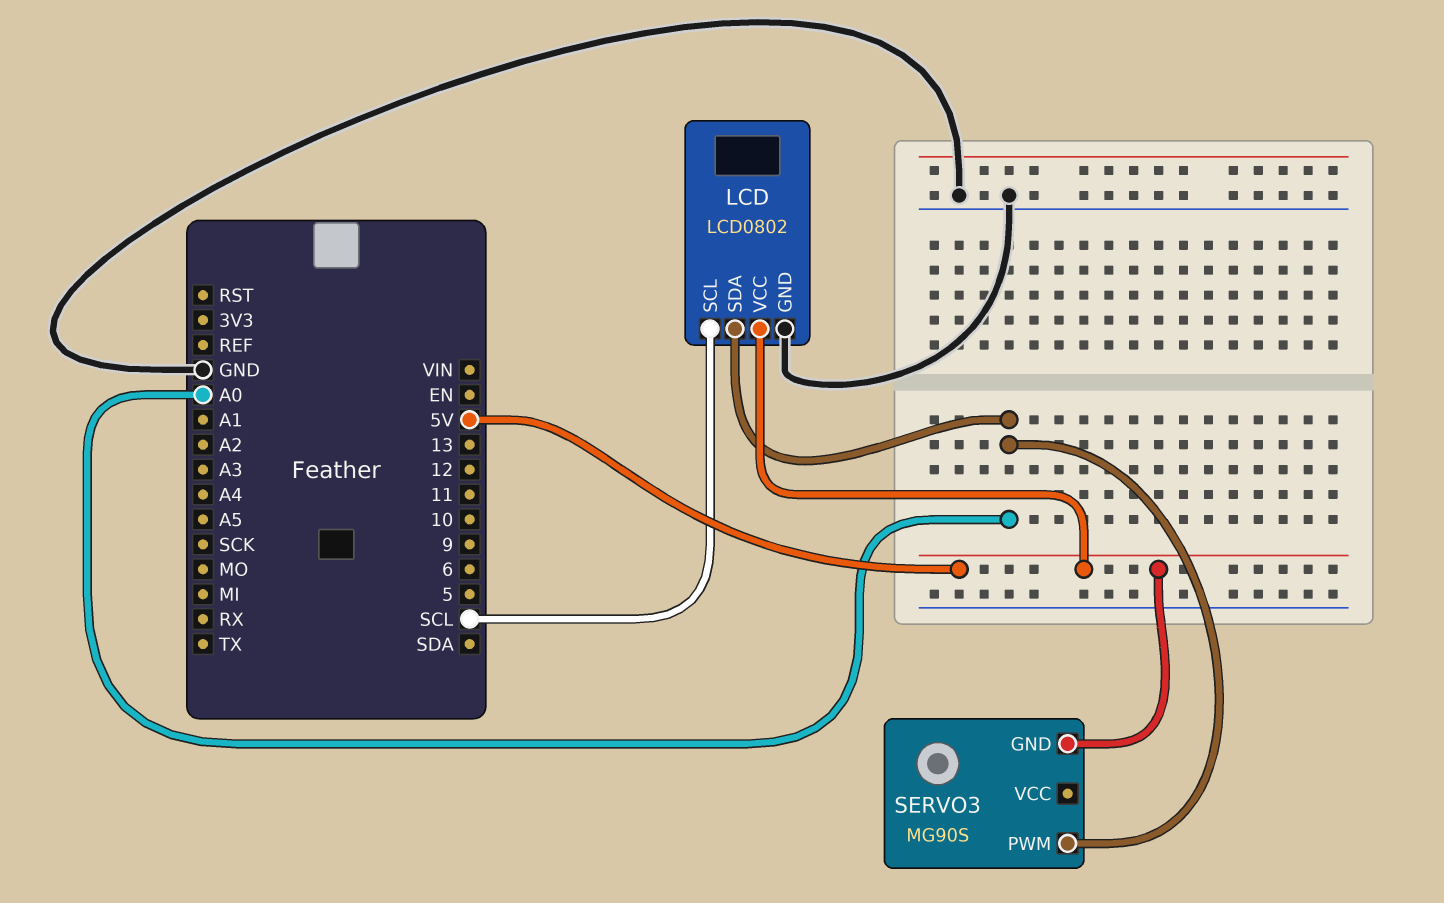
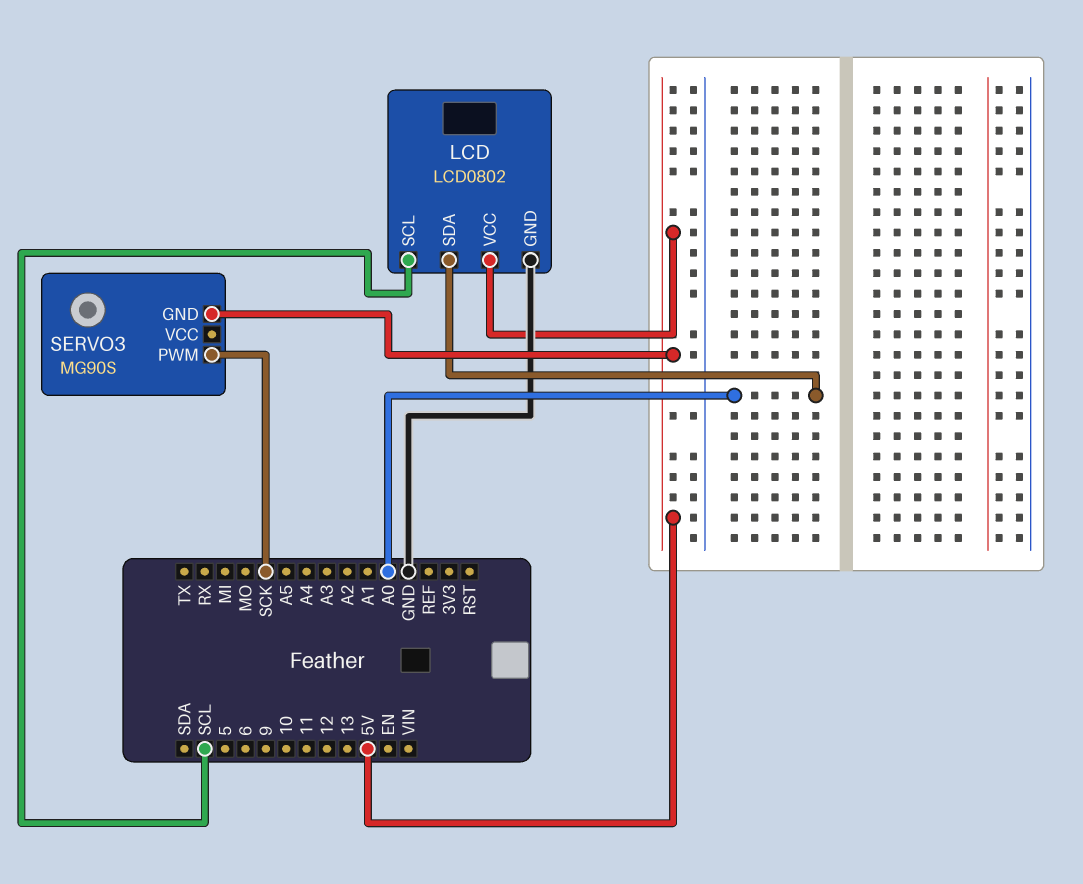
SERVO3 pin PWM: A0 -> SCK

